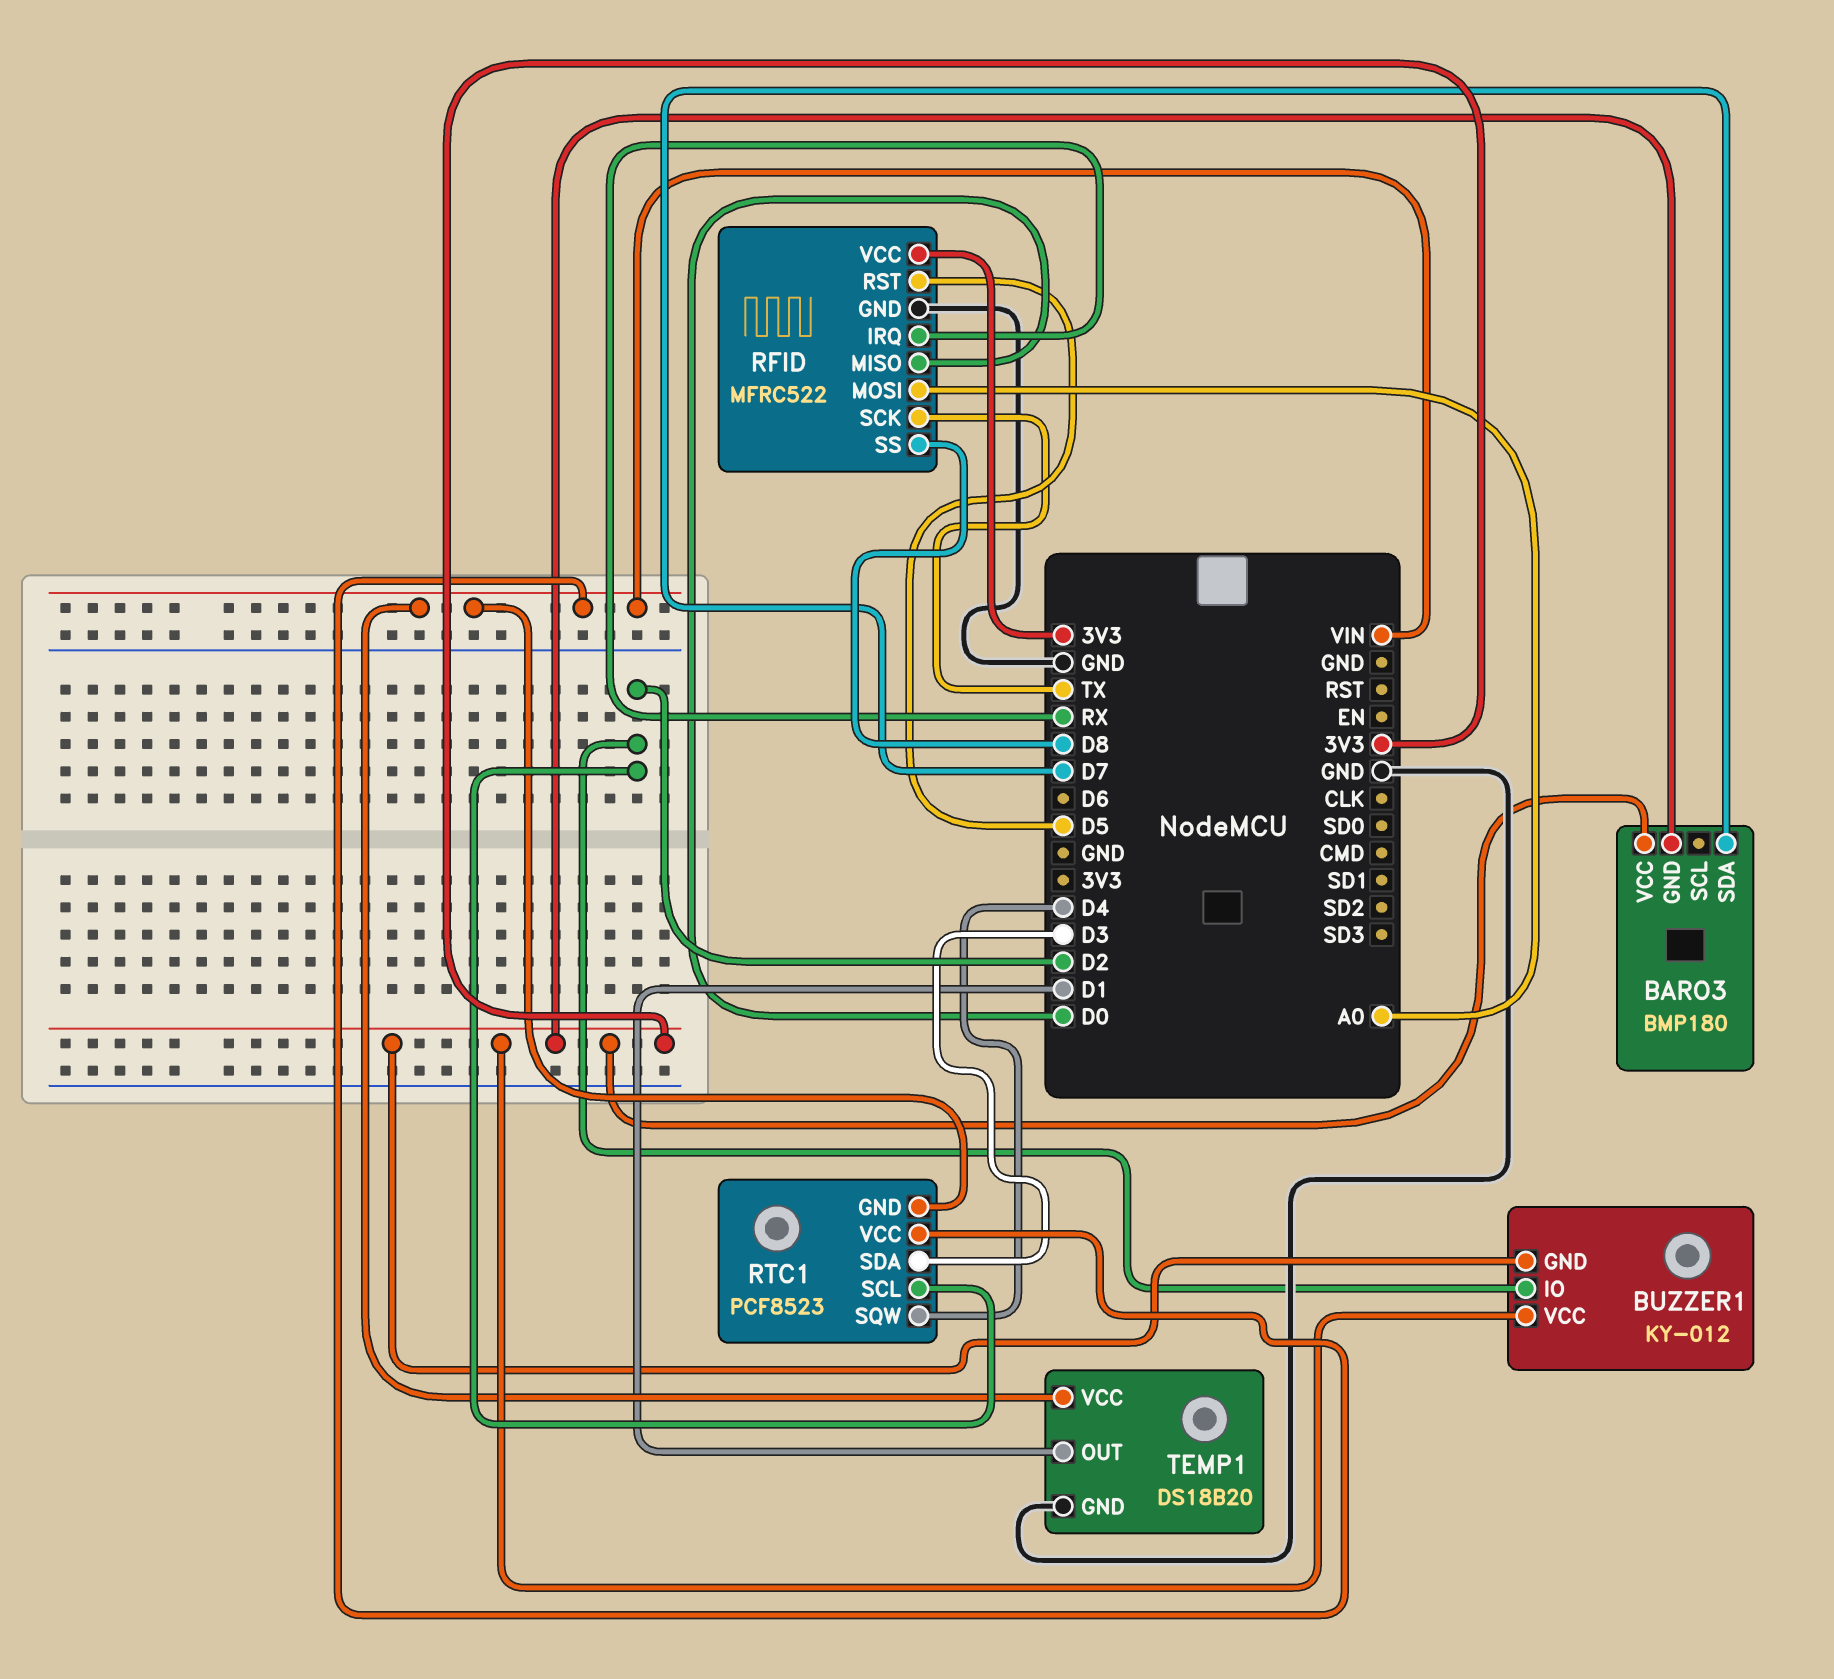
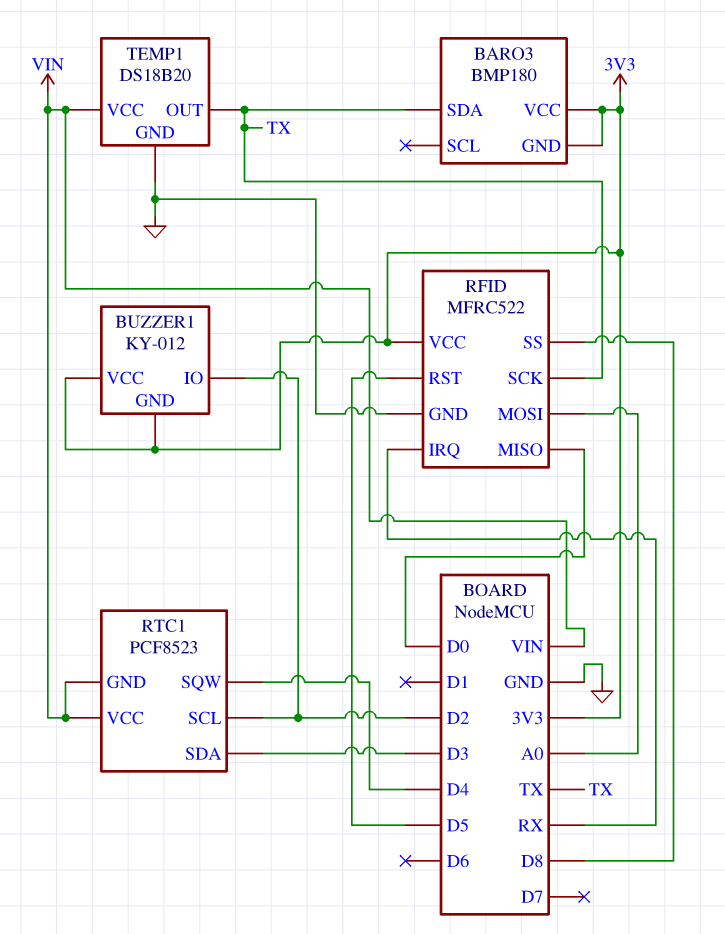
BARO3 pin SDA: D7 -> TX
TEMP1 pin OUT: D1 -> TX

